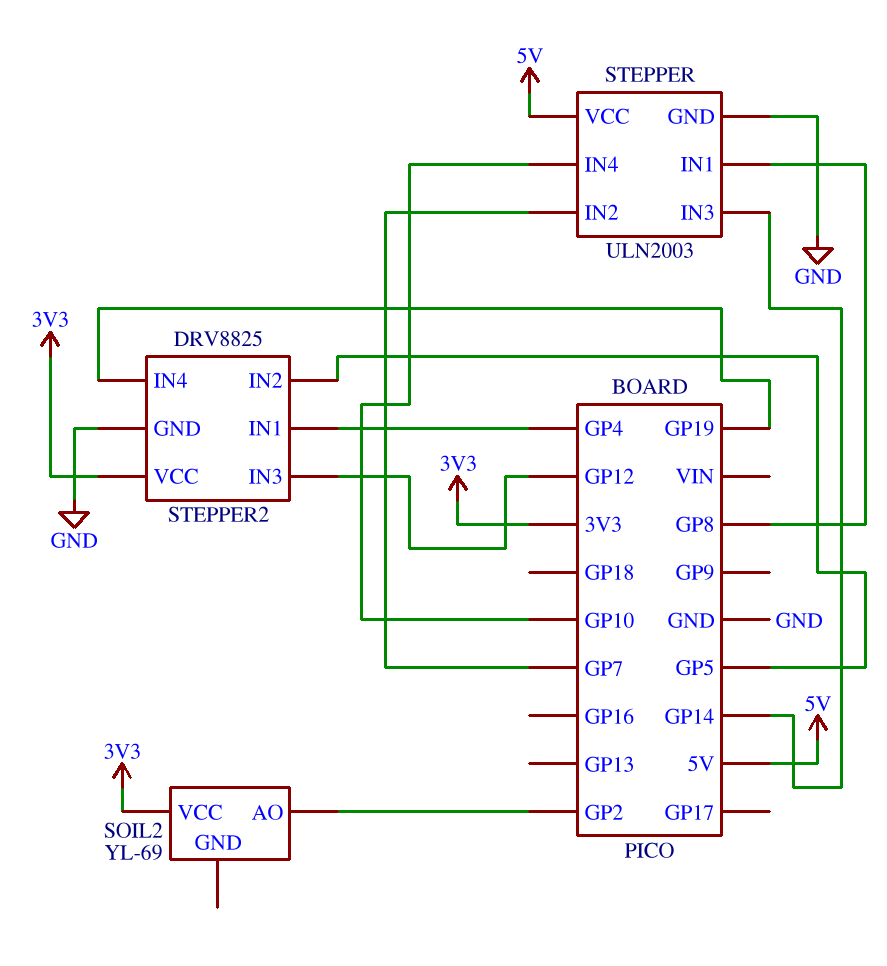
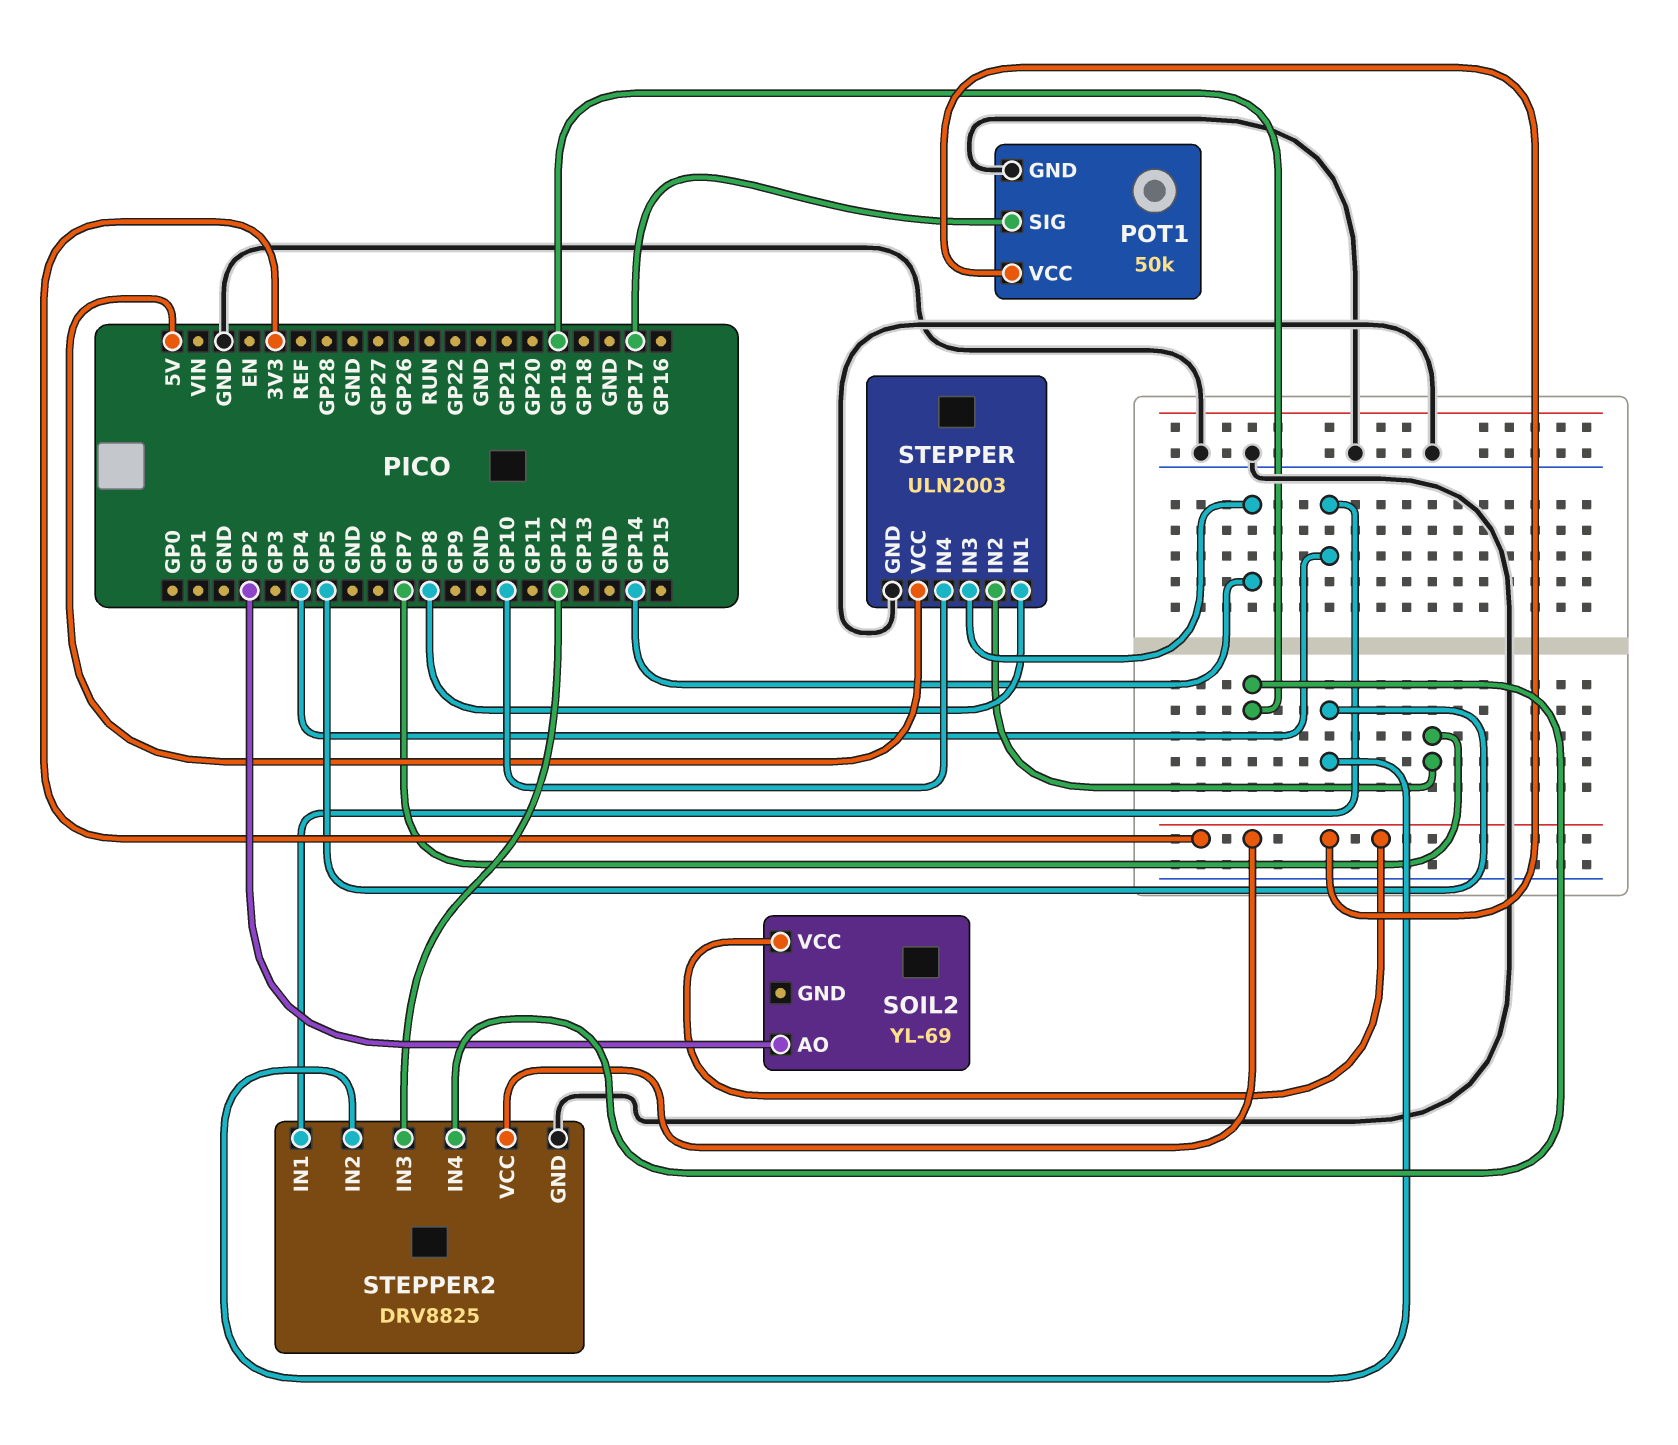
POT1: none -> 50k
POT1 pin GND: none -> GND
POT1 pin SIG: none -> GP17
POT1 pin VCC: none -> 3V3

